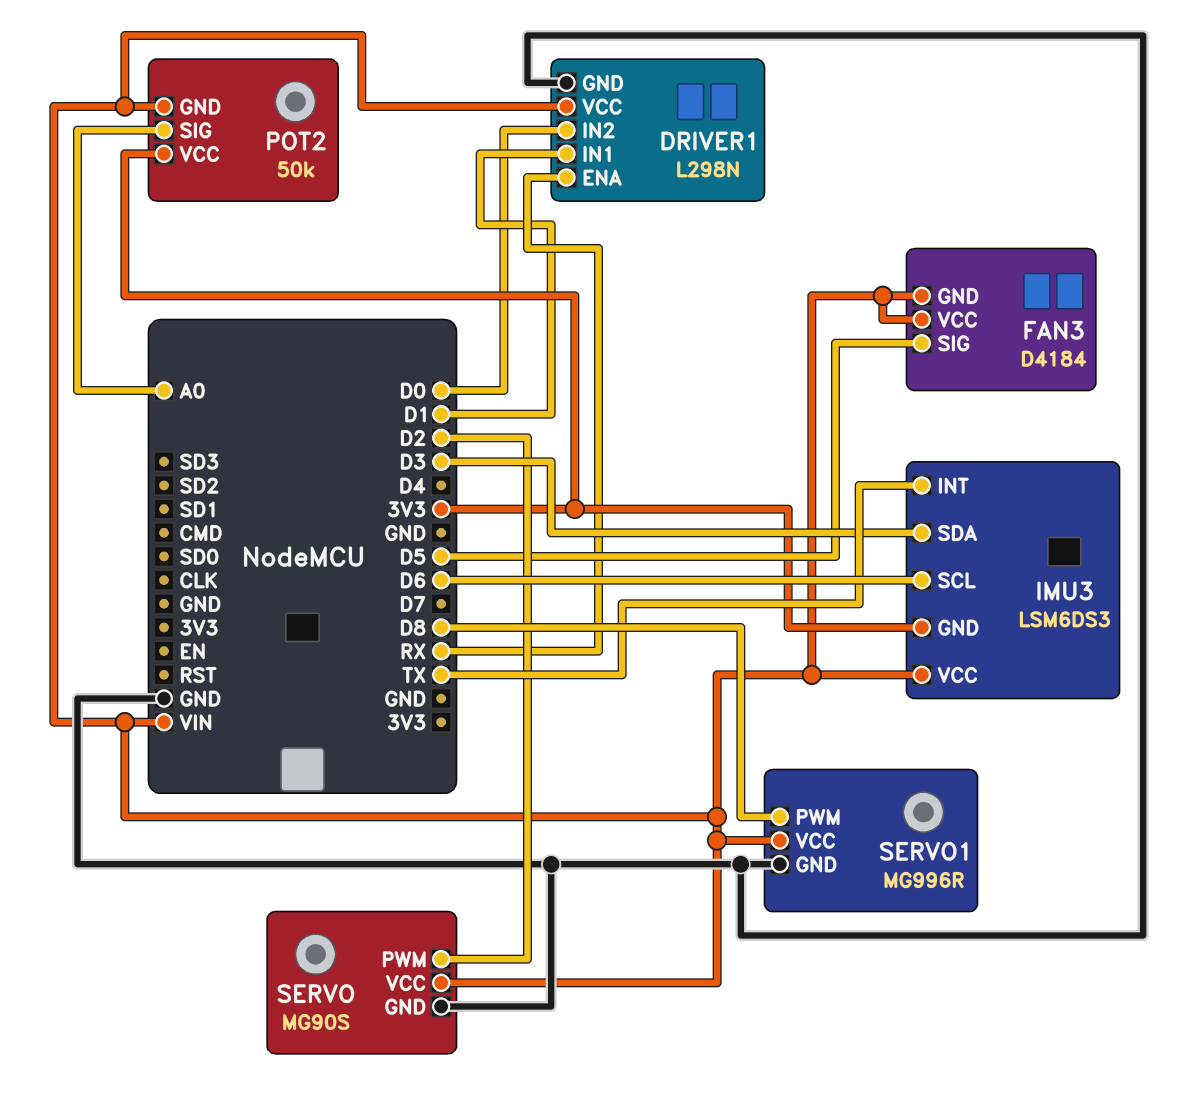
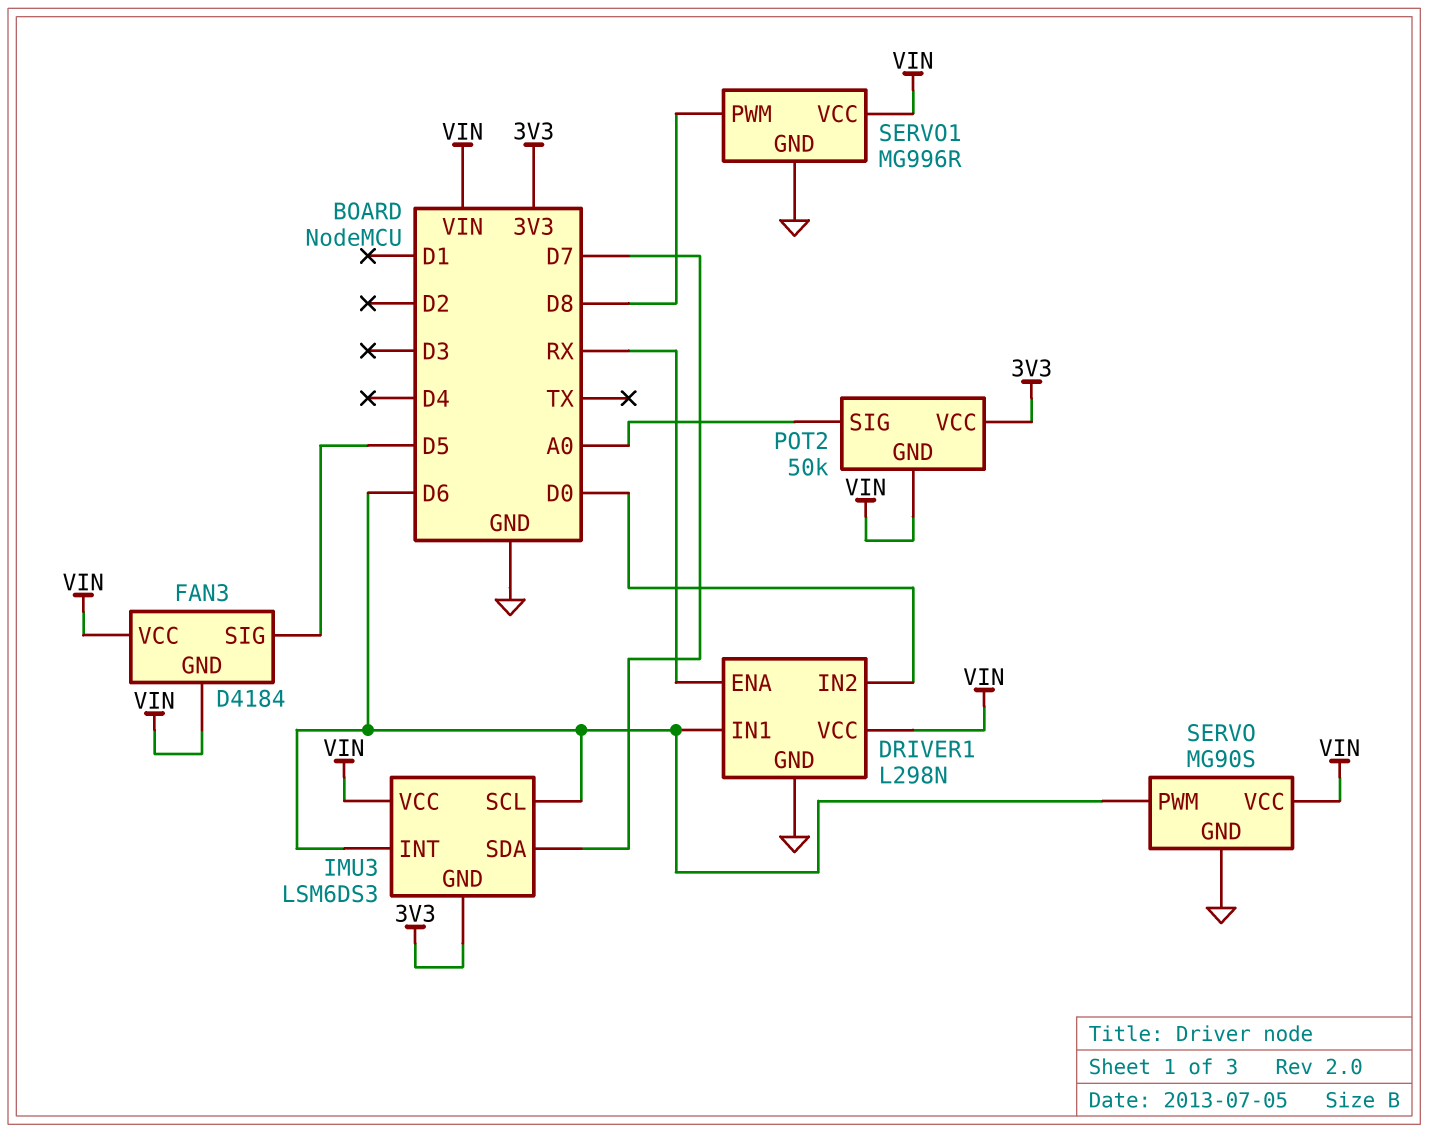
DRIVER1 pin IN1: D1 -> D6
IMU3 pin INT: TX -> D6
IMU3 pin SDA: D3 -> D7
SERVO pin PWM: D2 -> D6

